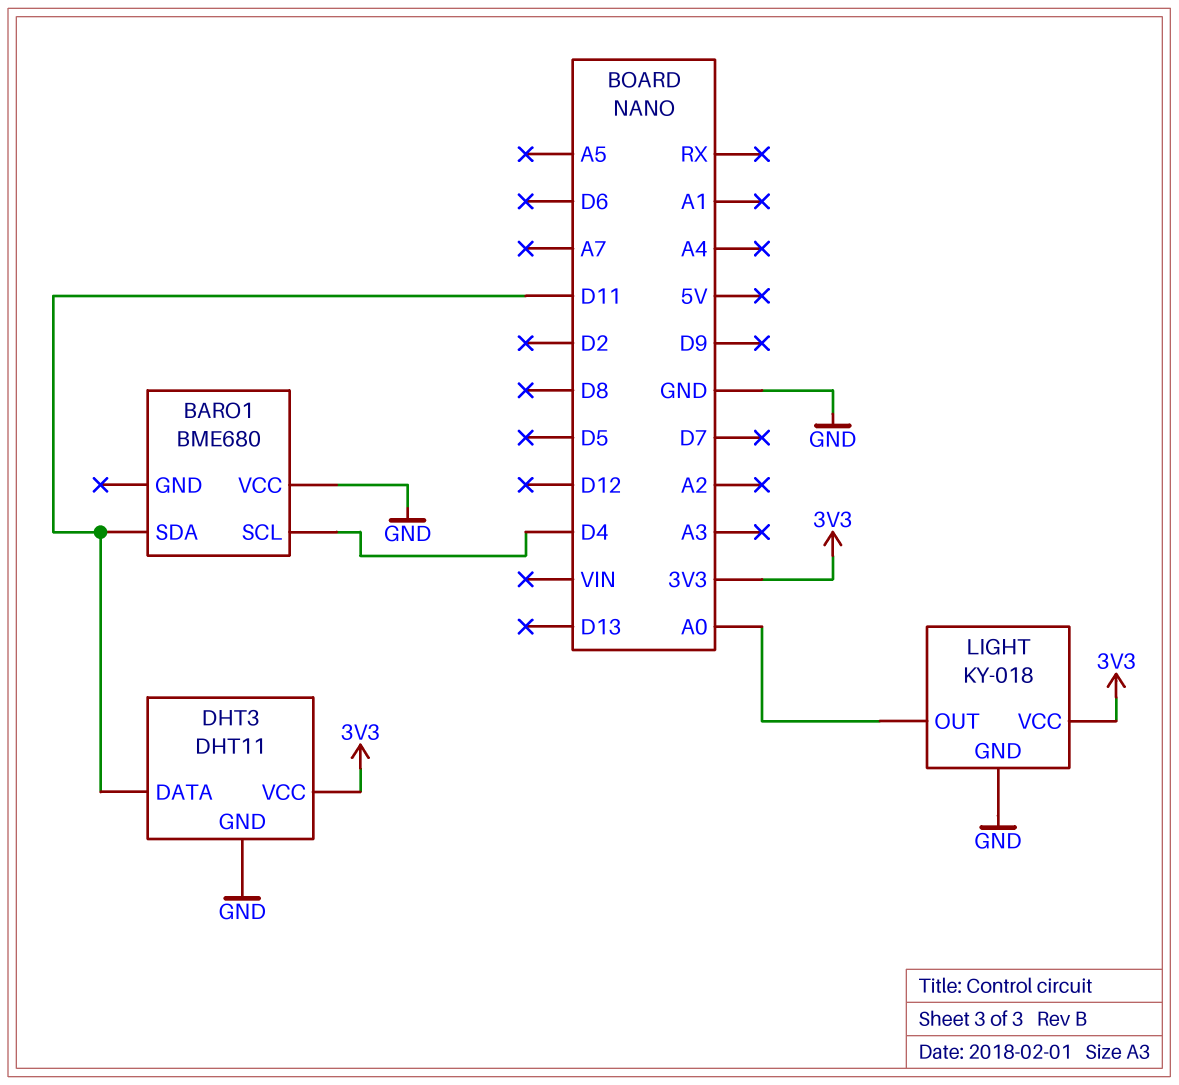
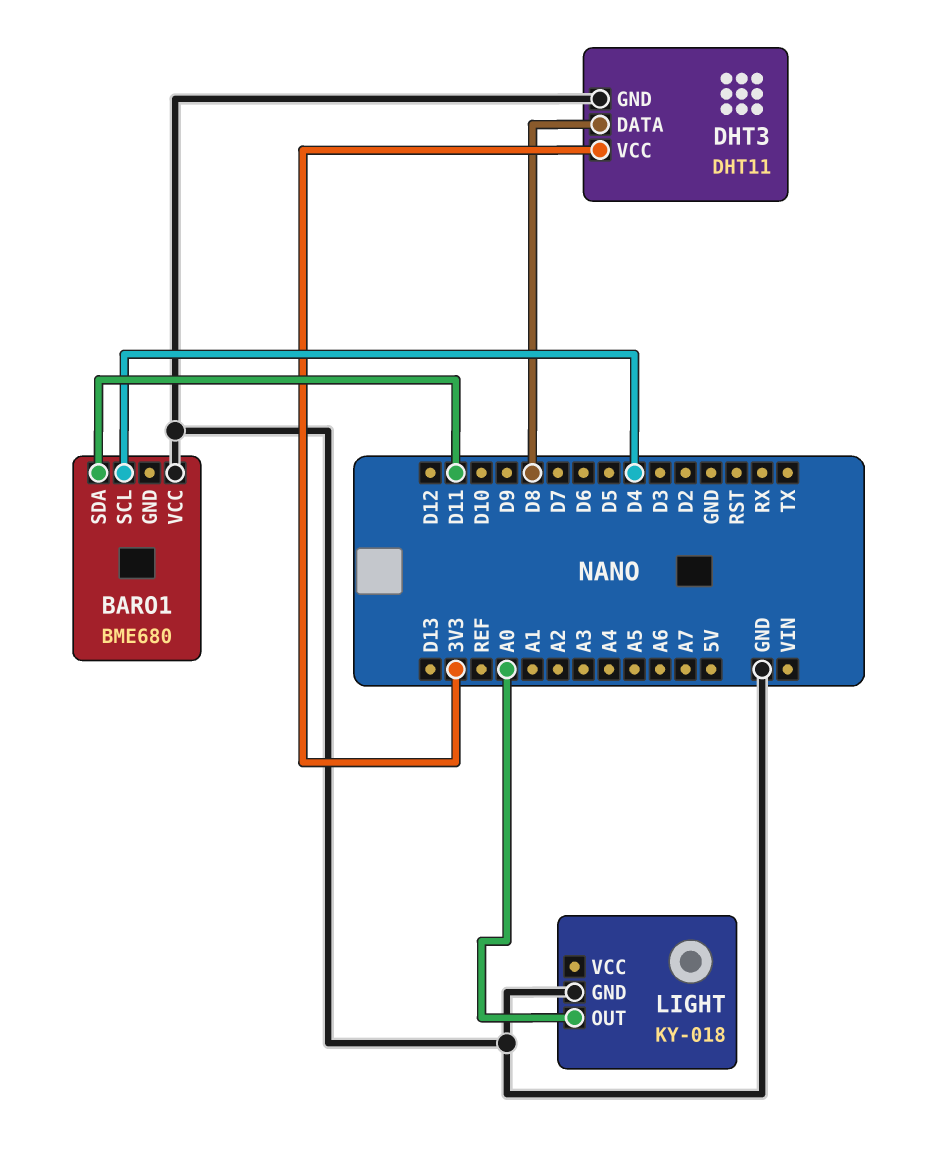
DHT3 pin DATA: D11 -> D8
LIGHT pin VCC: 3V3 -> none

